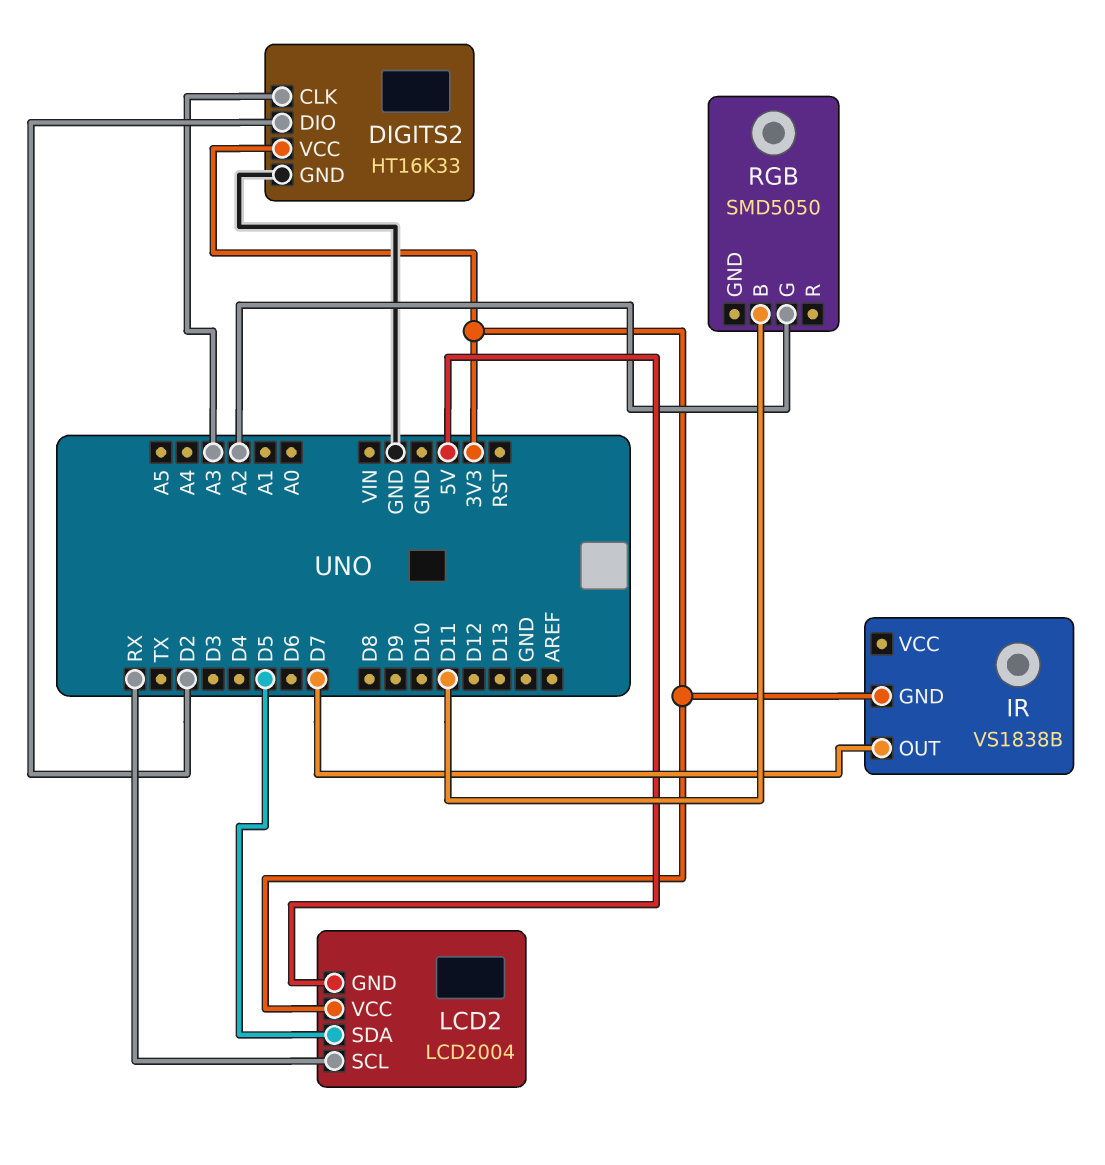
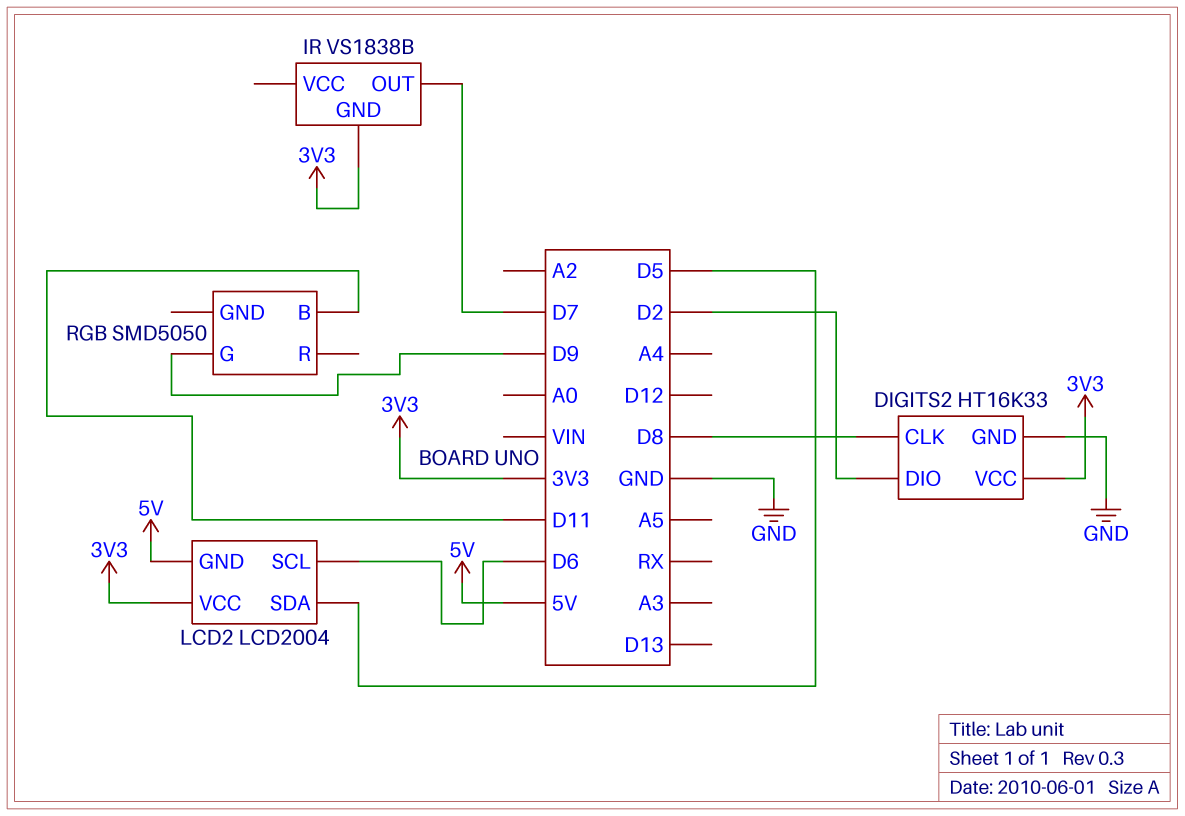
DIGITS2 pin CLK: A3 -> D8
LCD2 pin SCL: RX -> D6
RGB pin G: A2 -> D9

